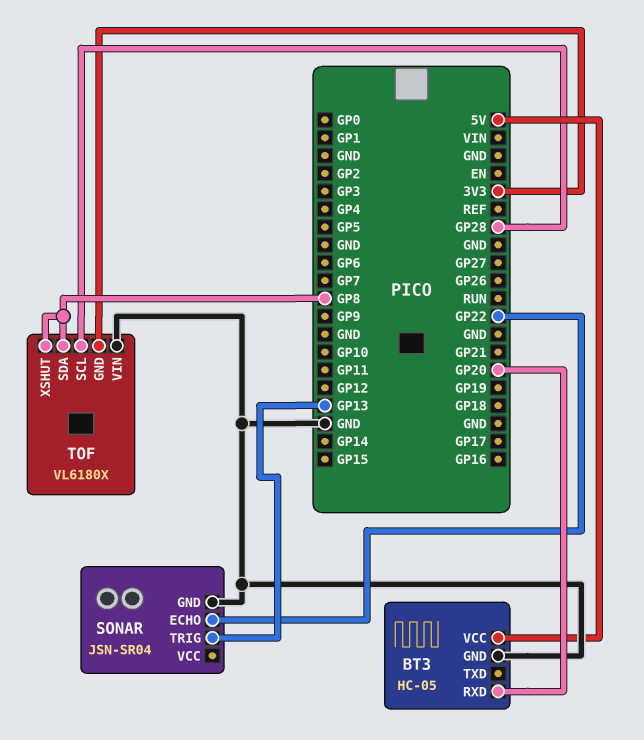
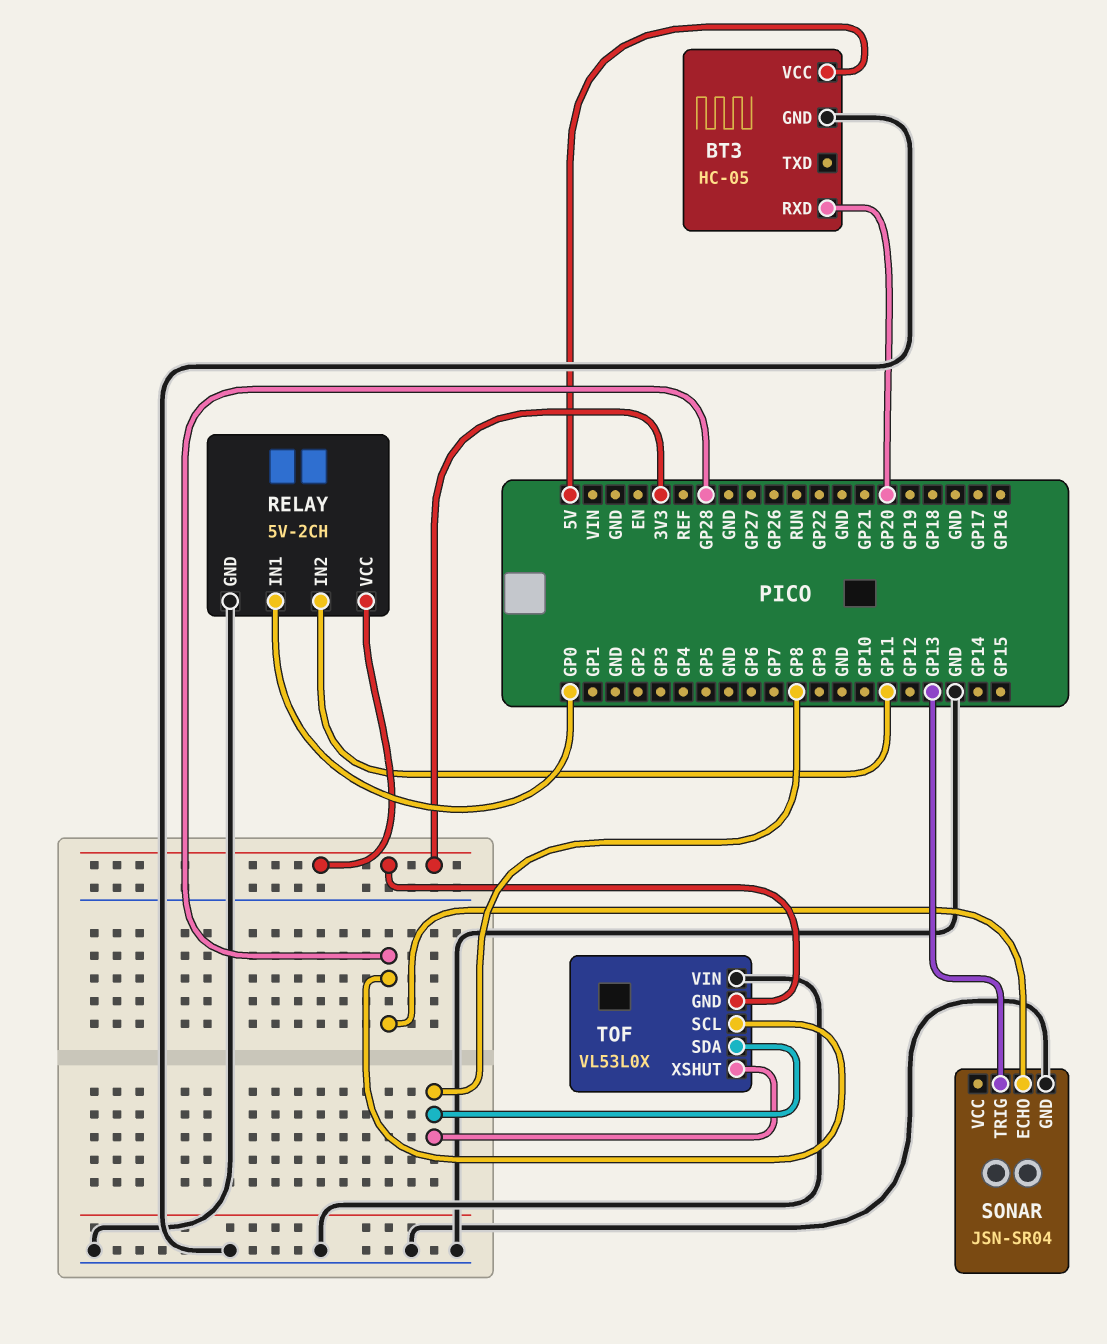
RELAY: none -> 5V-2CH
RELAY pin GND: none -> GND
RELAY pin IN1: none -> GP0
RELAY pin IN2: none -> GP11
RELAY pin VCC: none -> 3V3
SONAR pin ECHO: GP22 -> GP28
TOF: VL6180X -> VL53L0X

